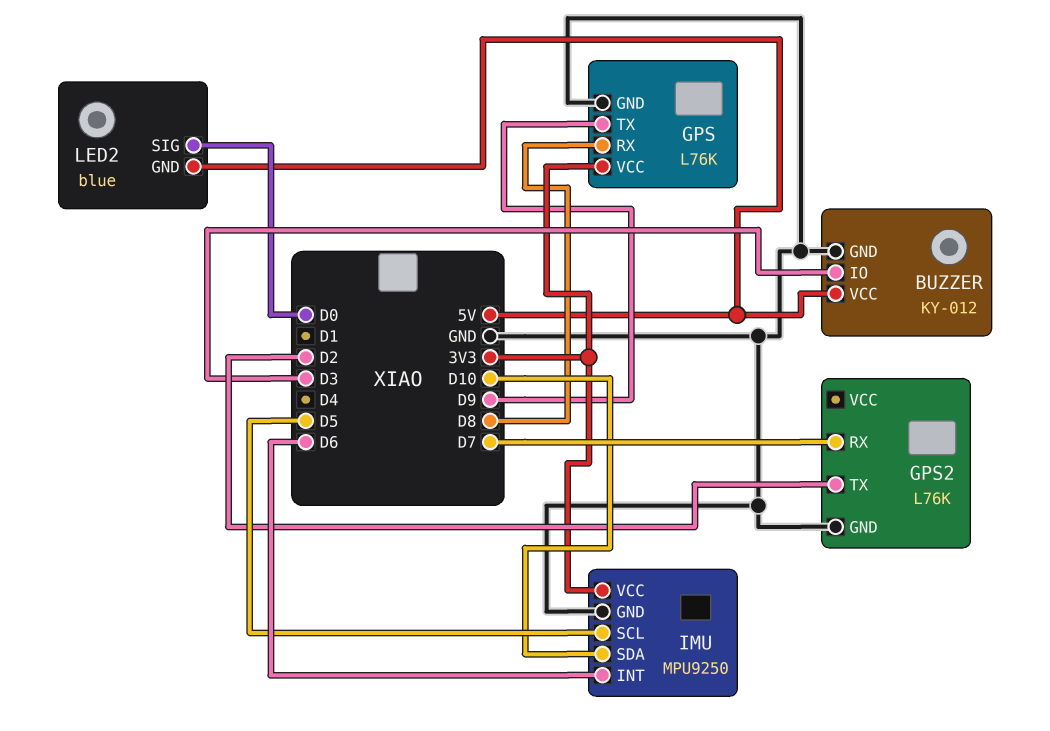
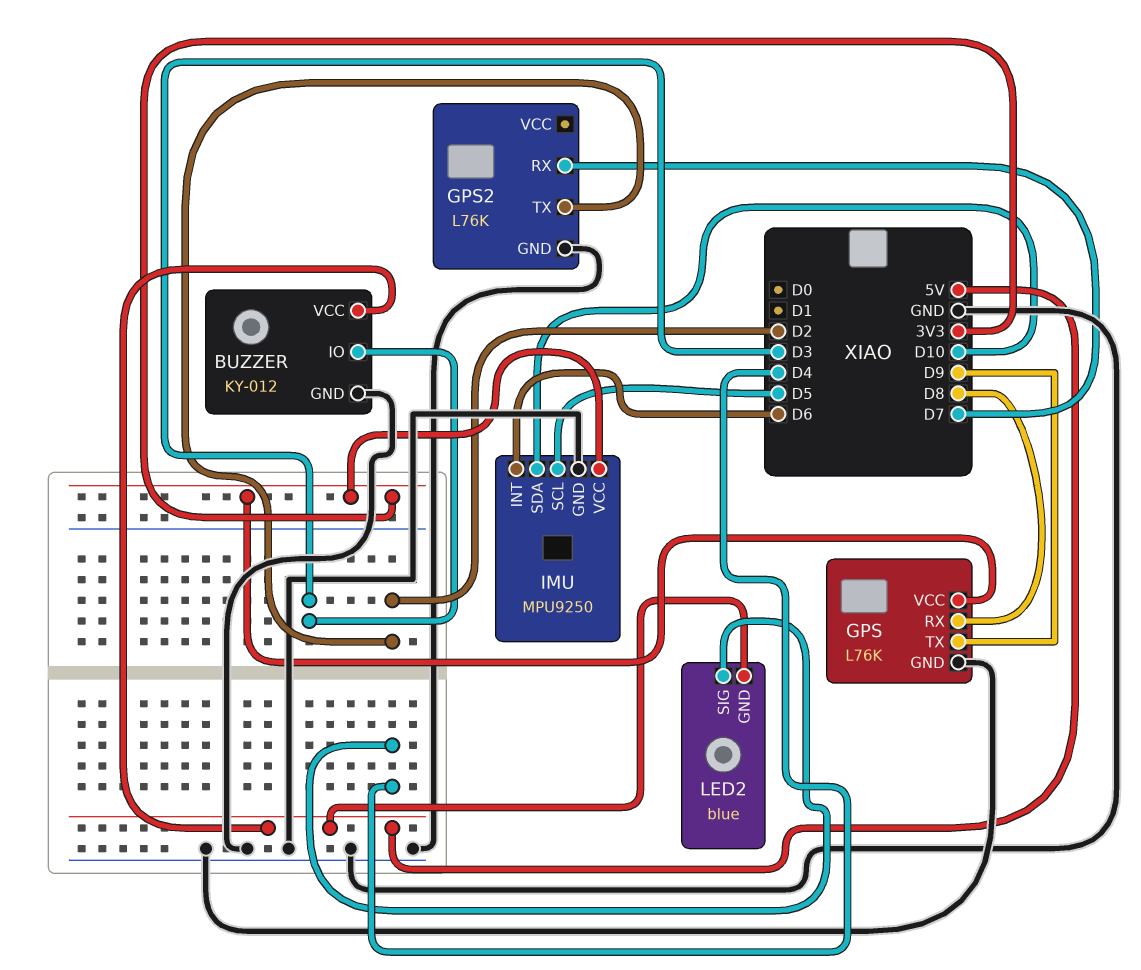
LED2 pin SIG: D0 -> D4

